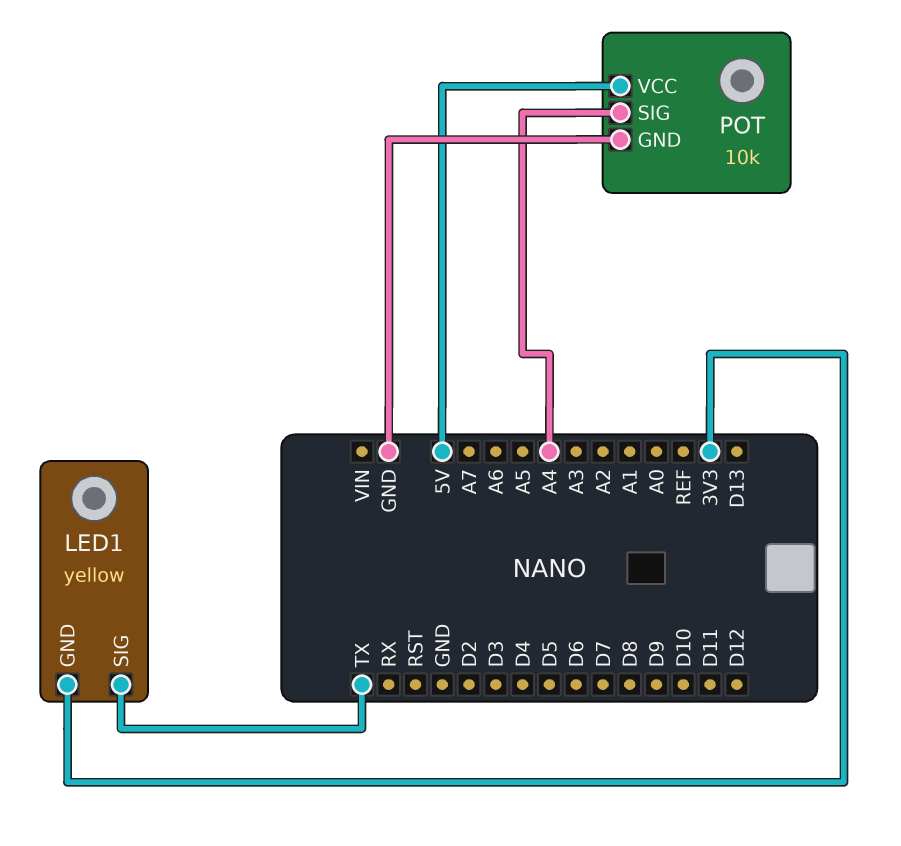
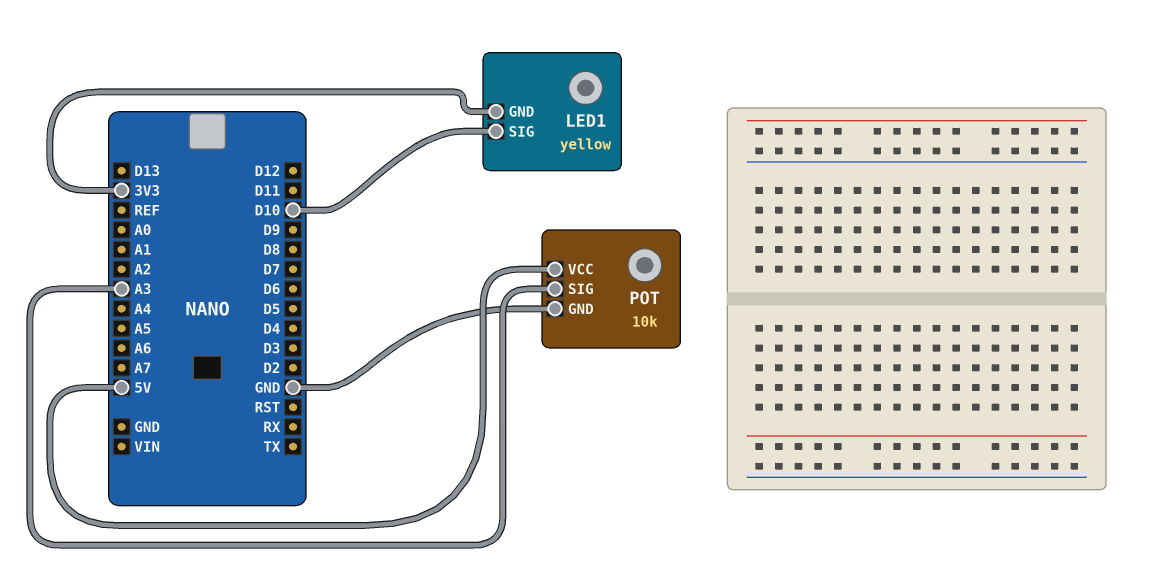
LED1 pin SIG: TX -> D10
POT pin SIG: A4 -> A3

